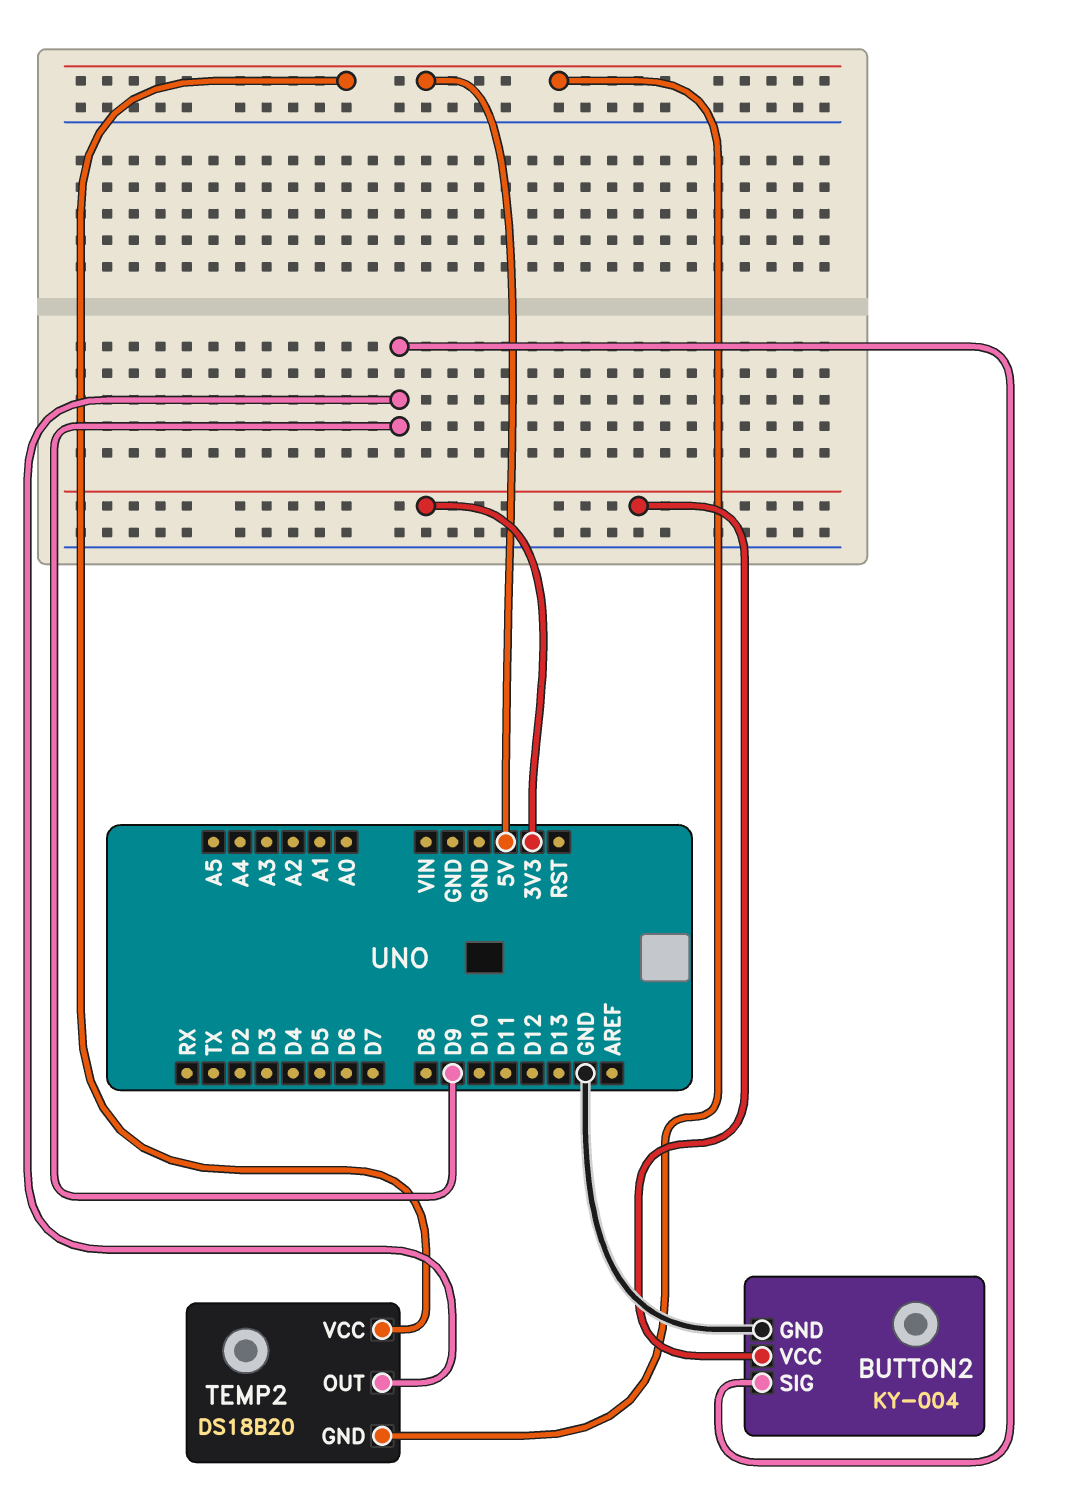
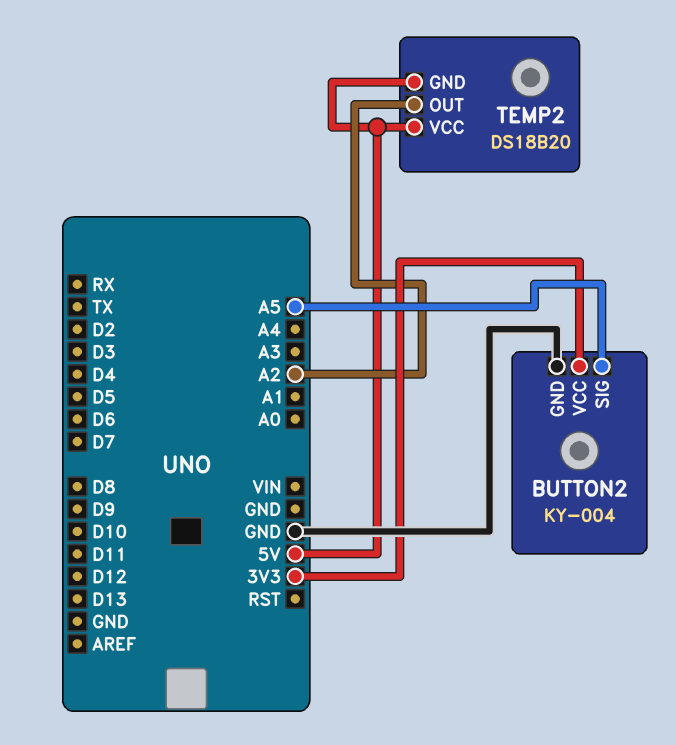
BUTTON2 pin SIG: D9 -> A5
TEMP2 pin OUT: D9 -> A2

